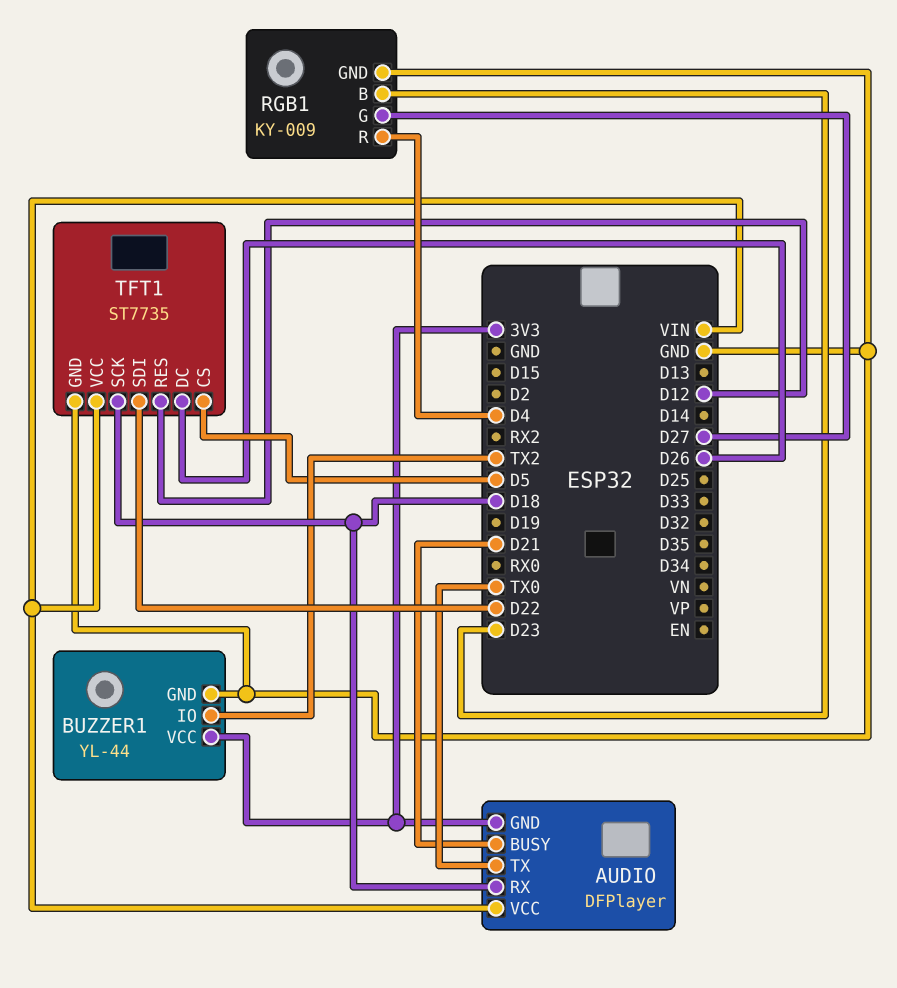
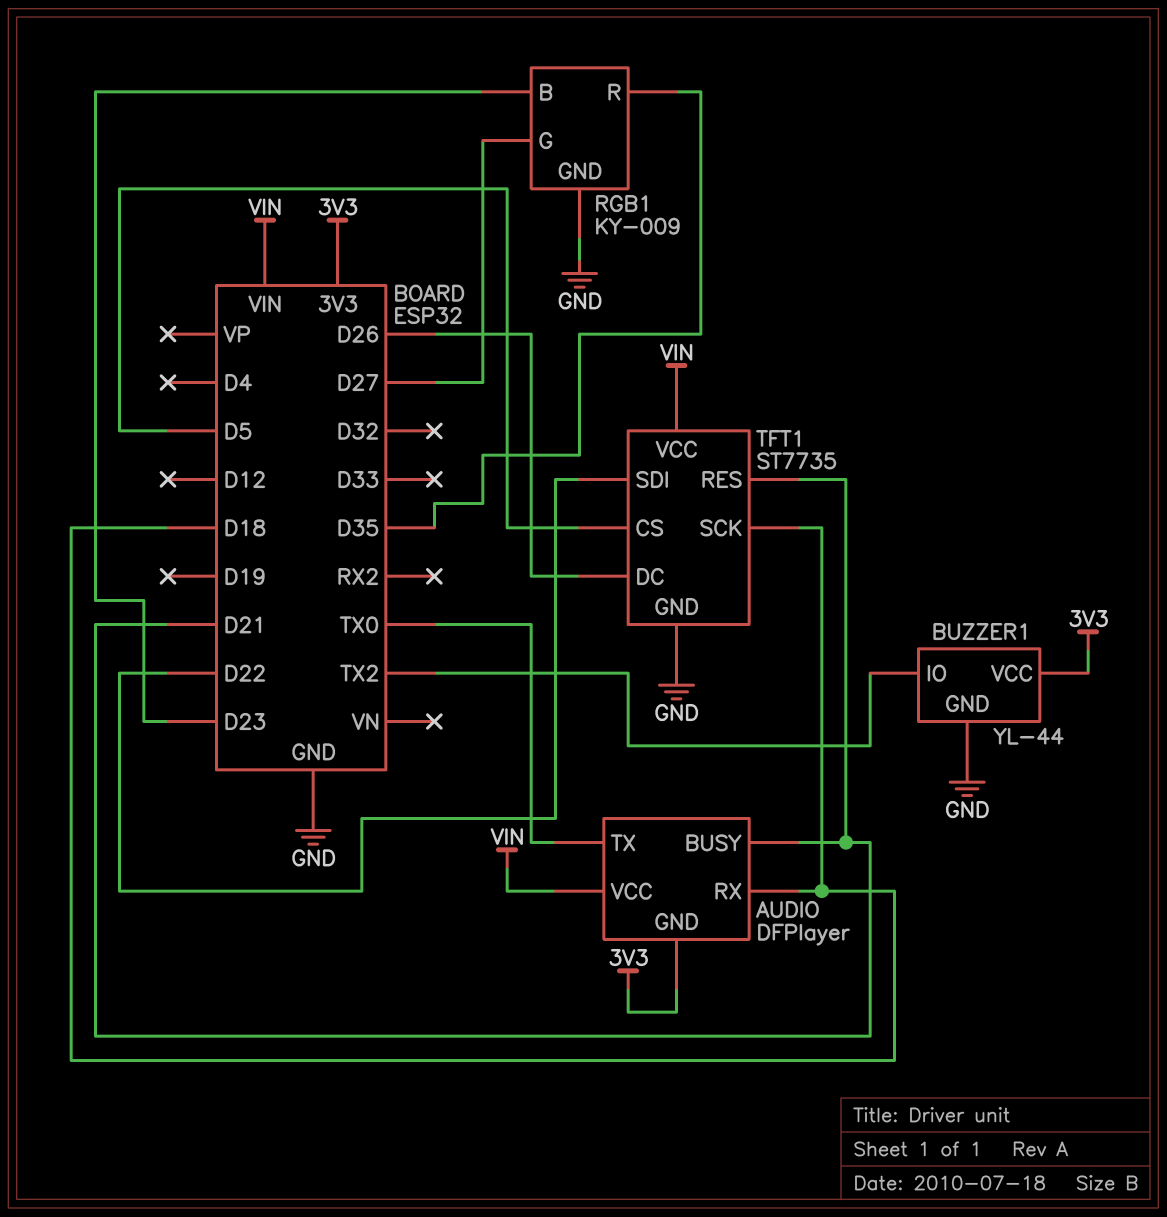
RGB1 pin R: D4 -> D35
TFT1 pin RES: D12 -> D21

